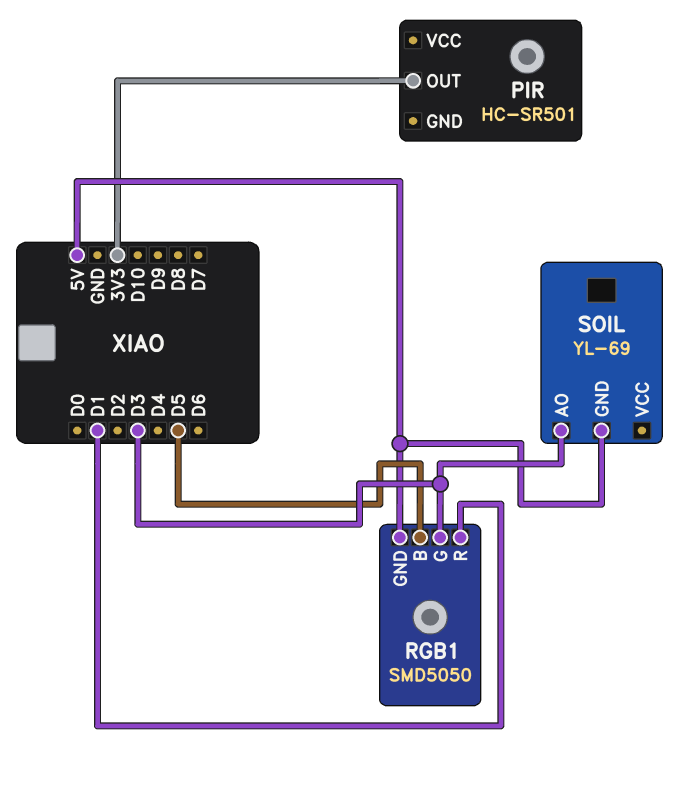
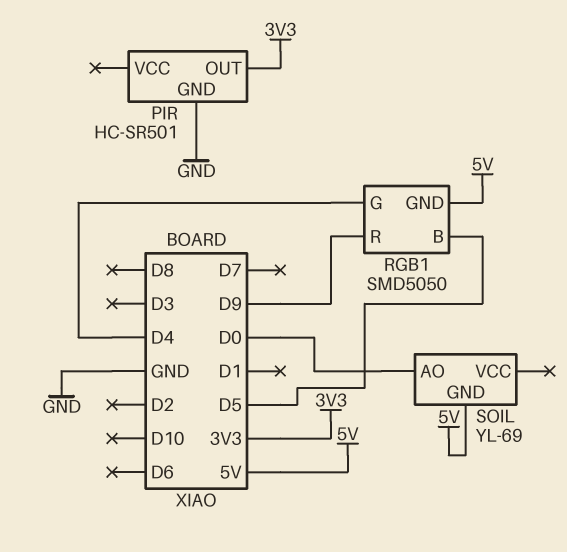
PIR pin GND: none -> GND
RGB1 pin G: D3 -> D4
RGB1 pin R: D1 -> D9
SOIL pin AO: D3 -> D0

